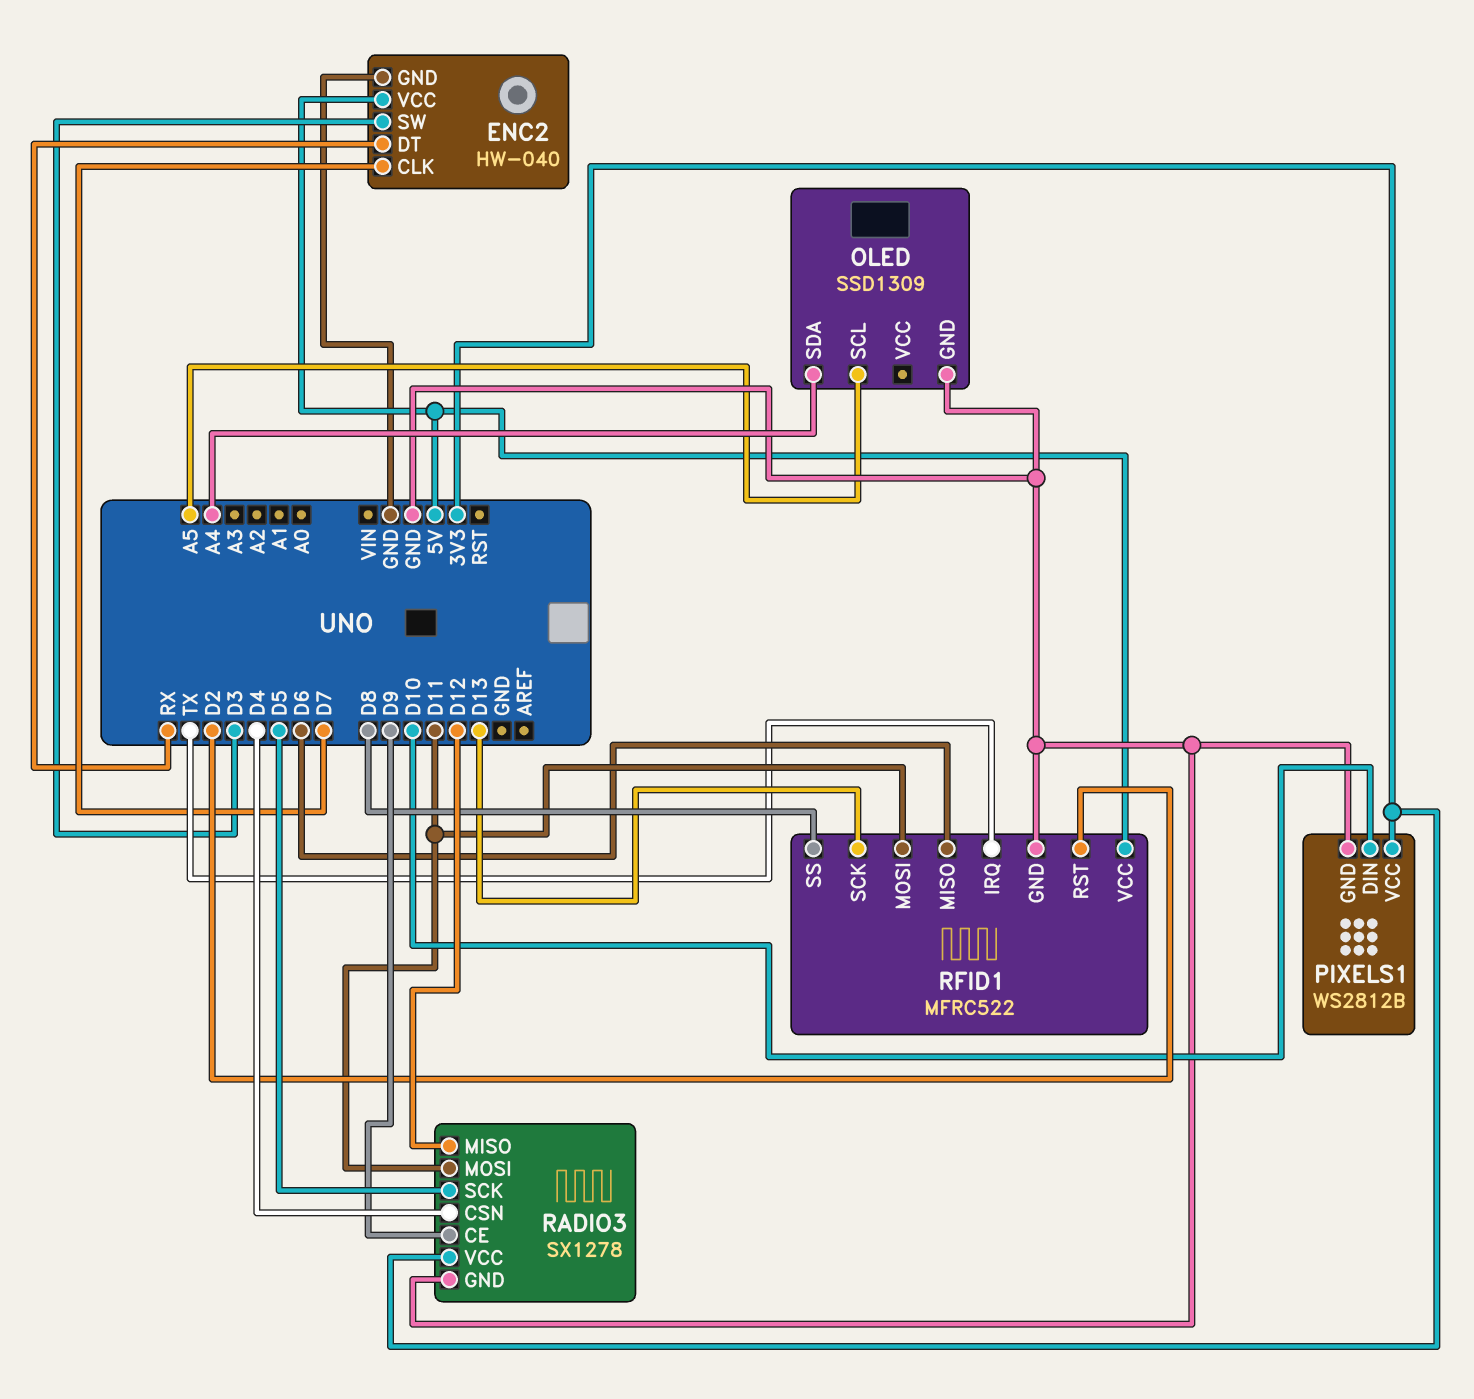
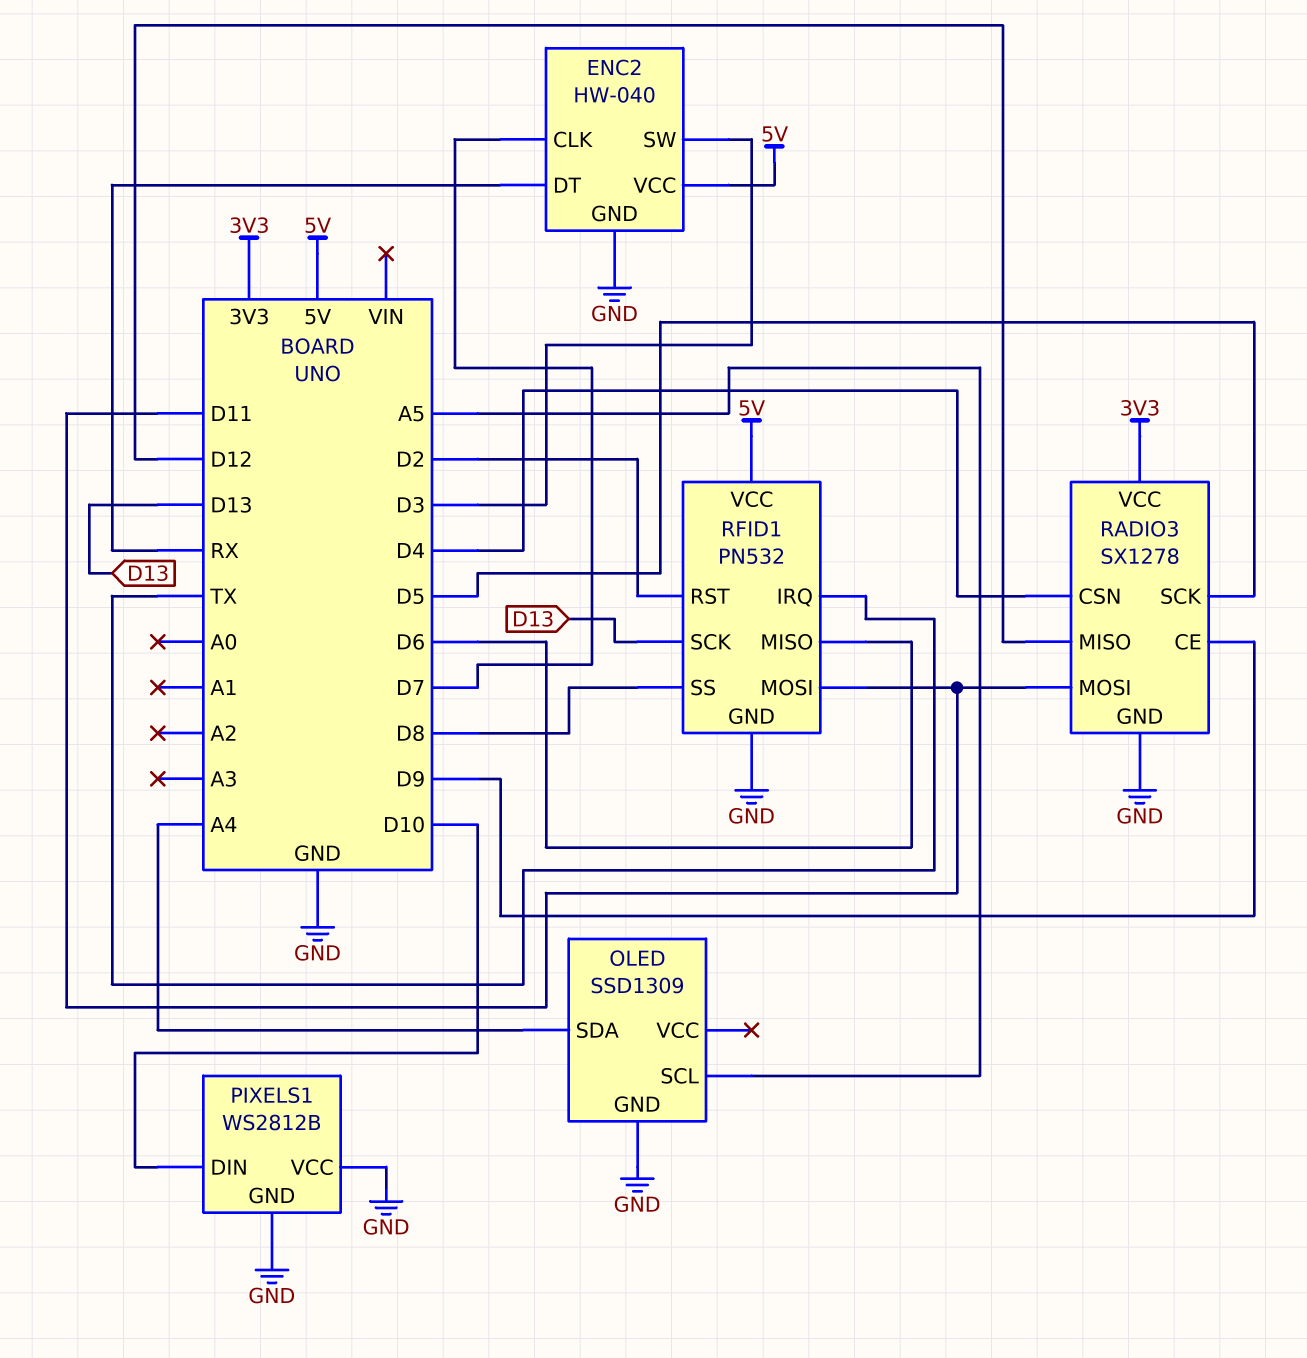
PIXELS1 pin VCC: 3V3 -> GND
RFID1: MFRC522 -> PN532

